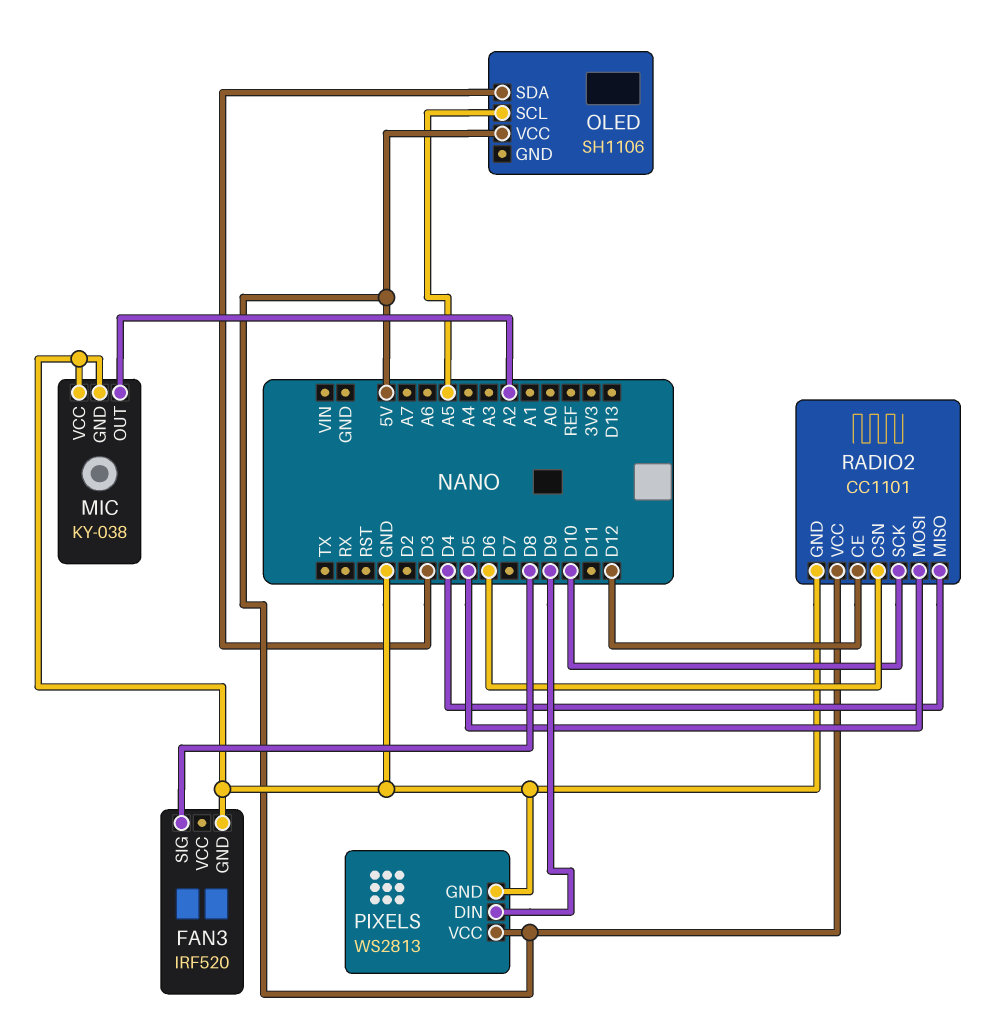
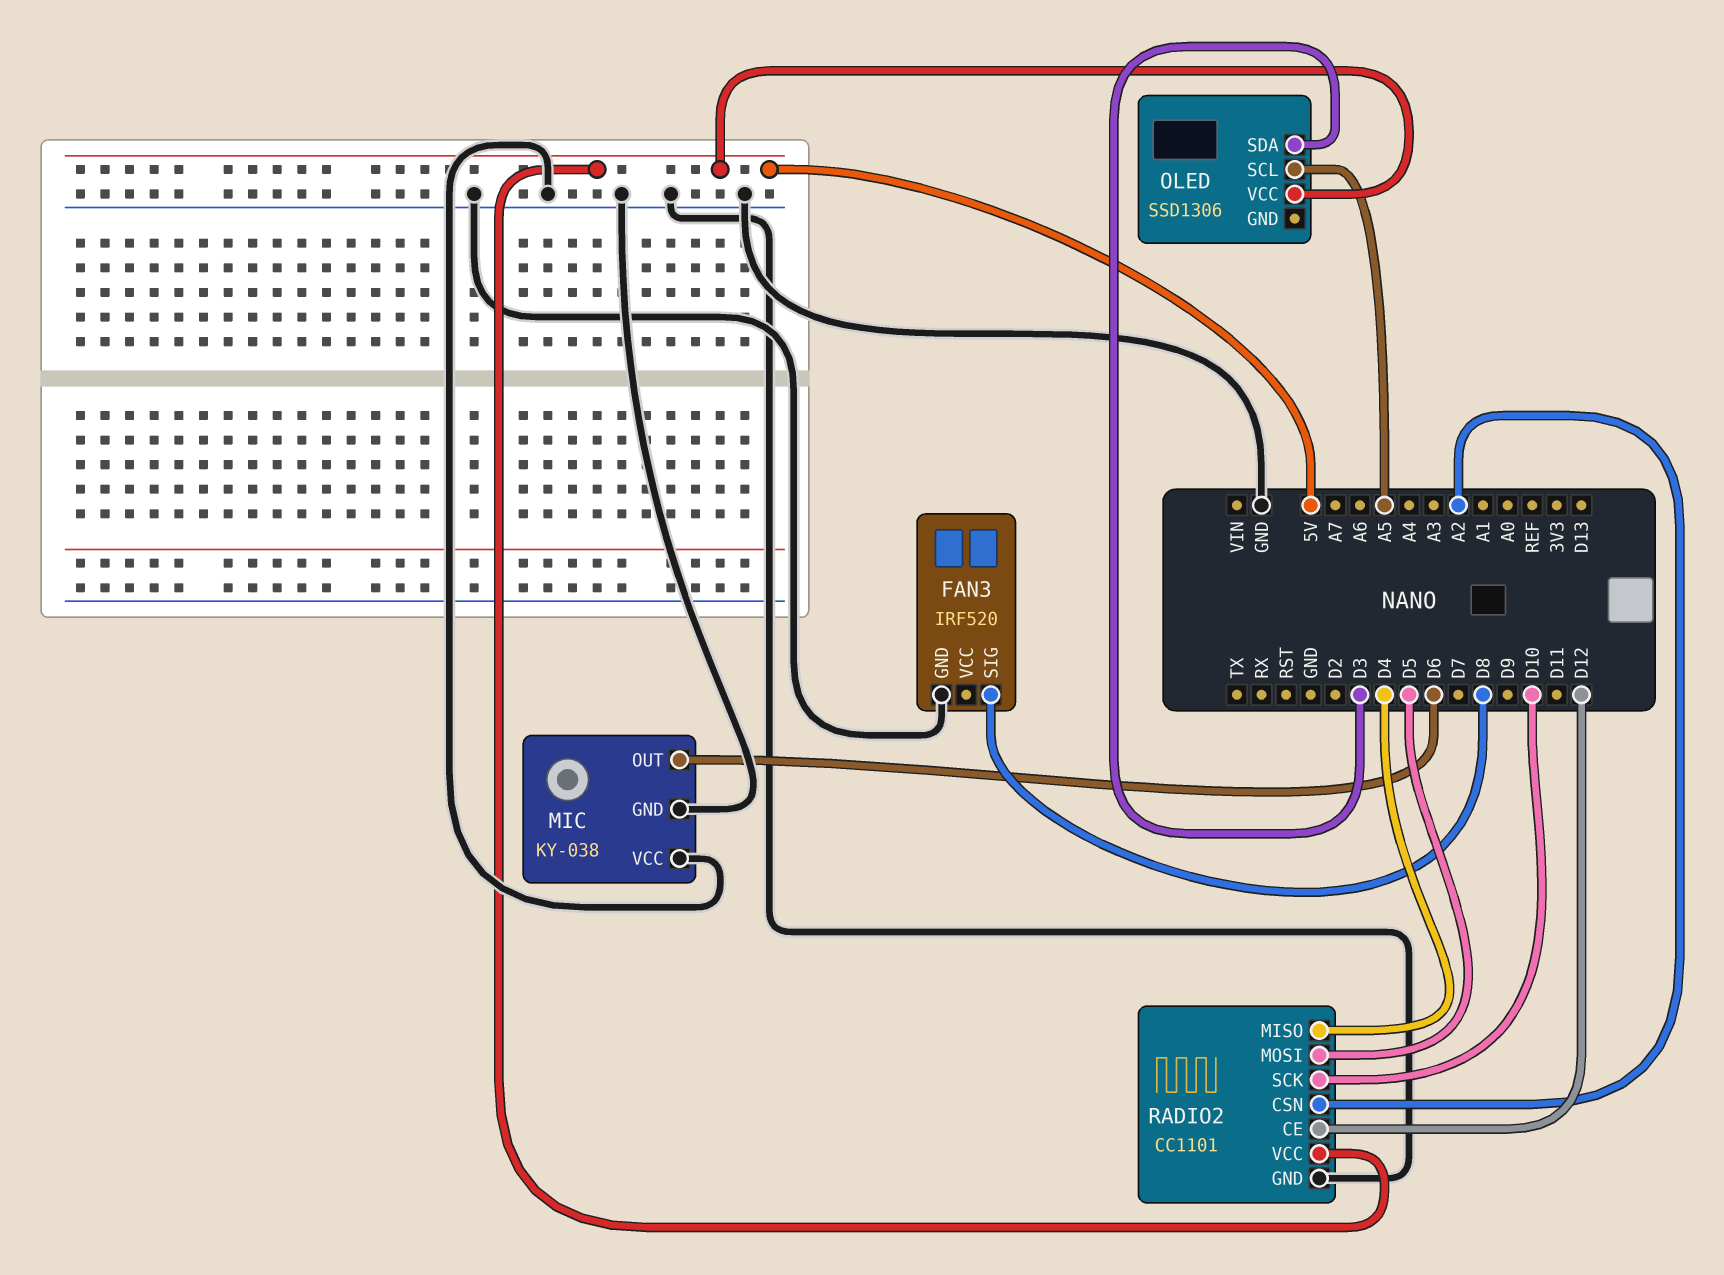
MIC pin OUT: A2 -> D6
OLED: SH1106 -> SSD1306
PIXELS: WS2813 -> none
PIXELS pin DIN: D9 -> none
PIXELS pin GND: GND -> none
PIXELS pin VCC: 5V -> none
RADIO2 pin CSN: D6 -> A2

